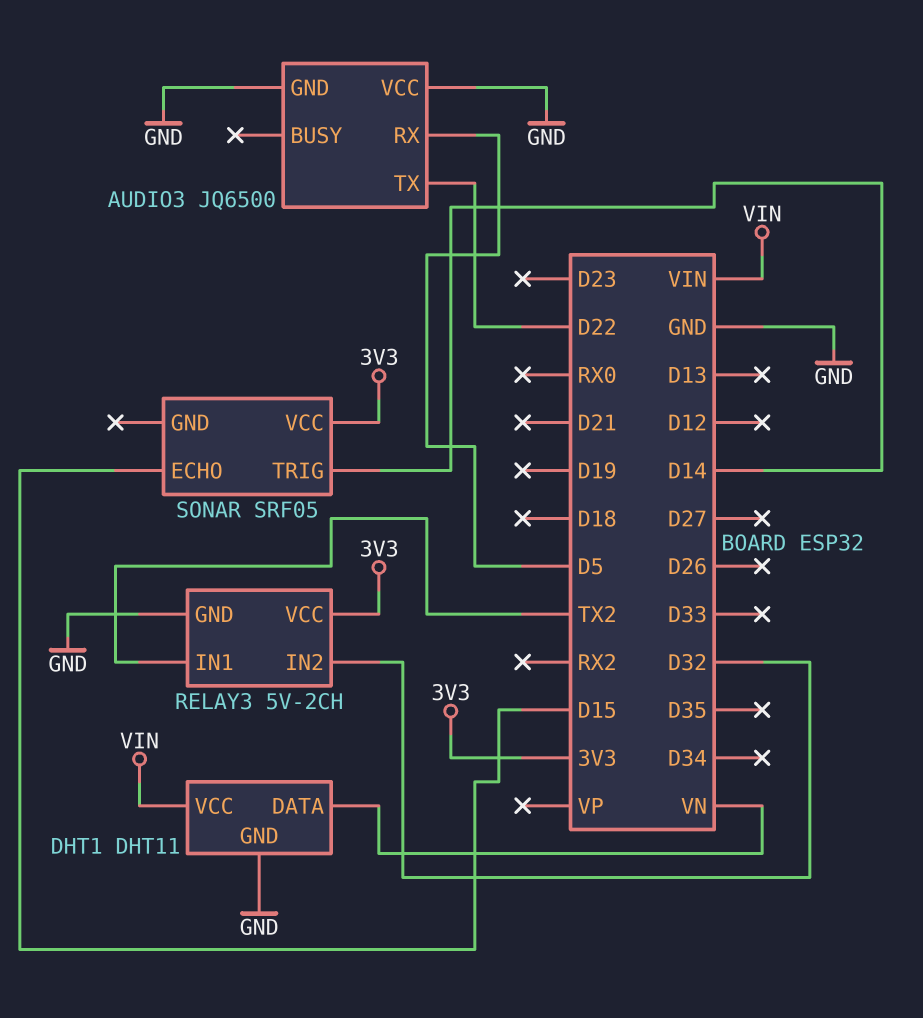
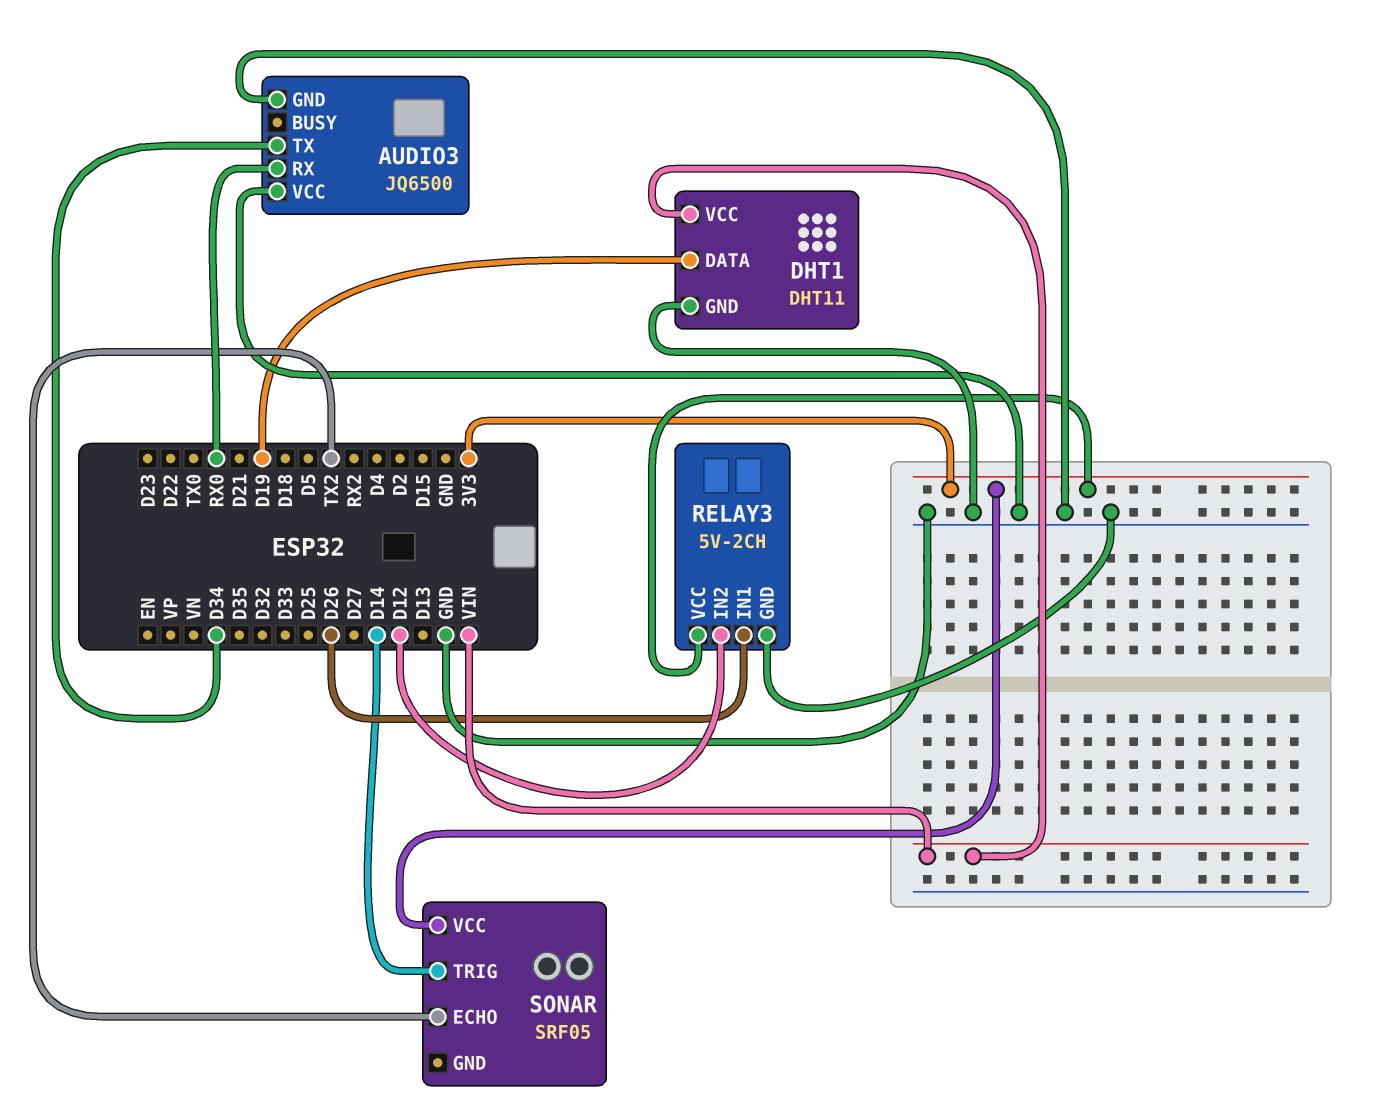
AUDIO3 pin RX: D5 -> RX0
AUDIO3 pin TX: D22 -> D34
DHT1 pin DATA: VN -> D19
RELAY3 pin IN1: TX2 -> D26
RELAY3 pin IN2: D32 -> D12
SONAR pin ECHO: D15 -> TX2

